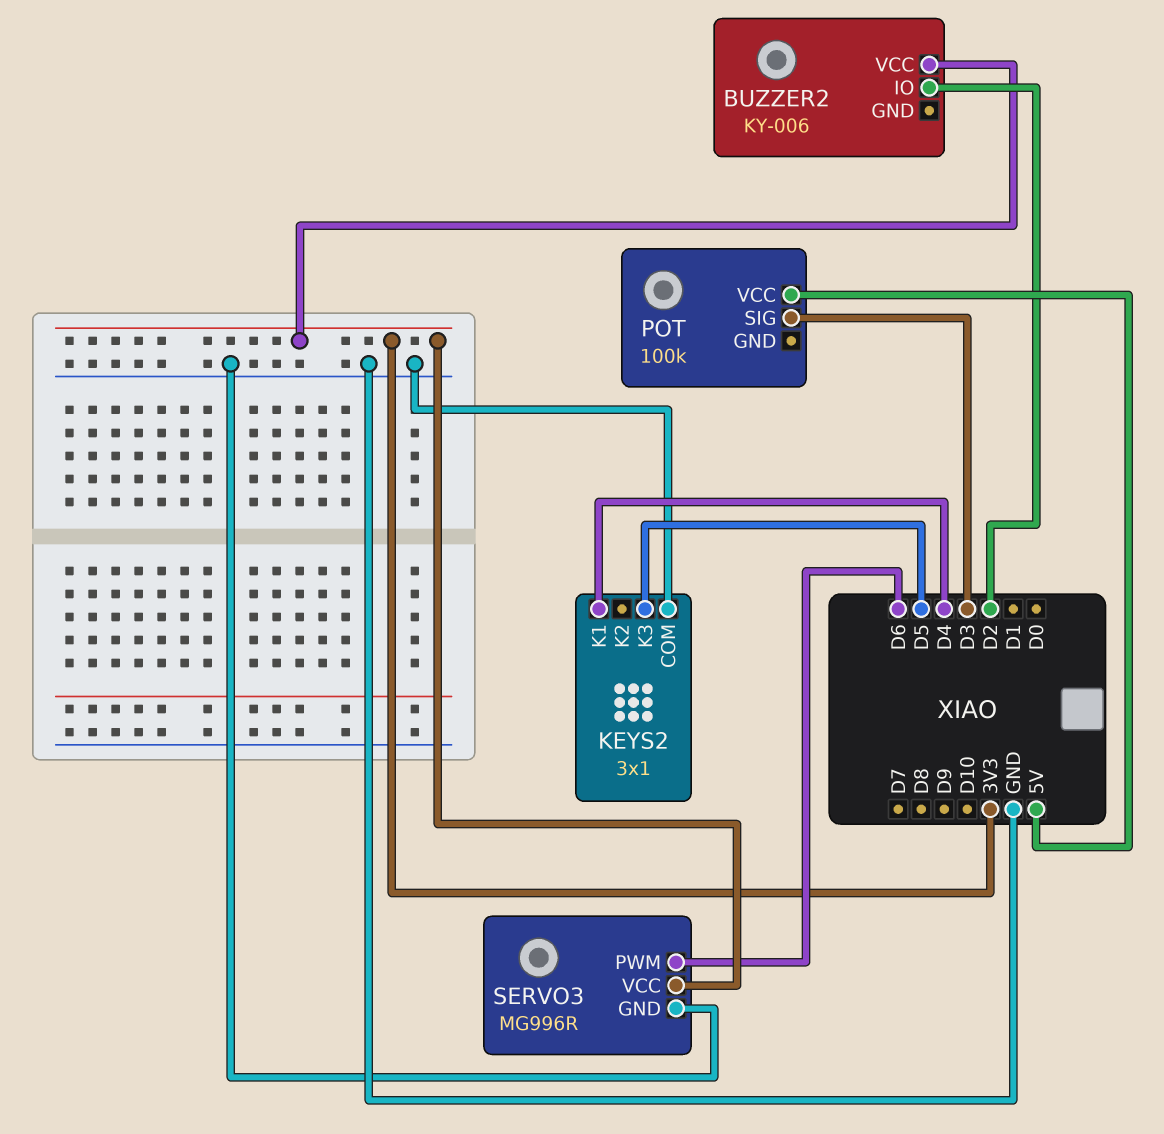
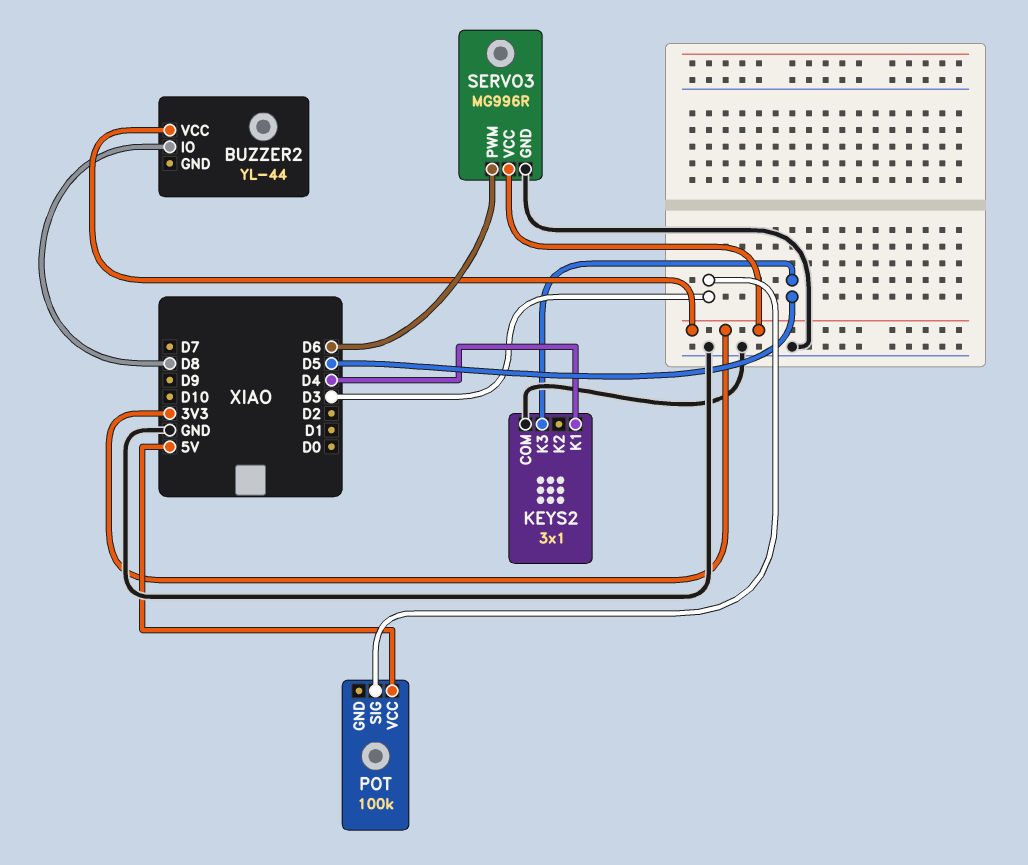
BUZZER2: KY-006 -> YL-44
BUZZER2 pin IO: D2 -> D8

